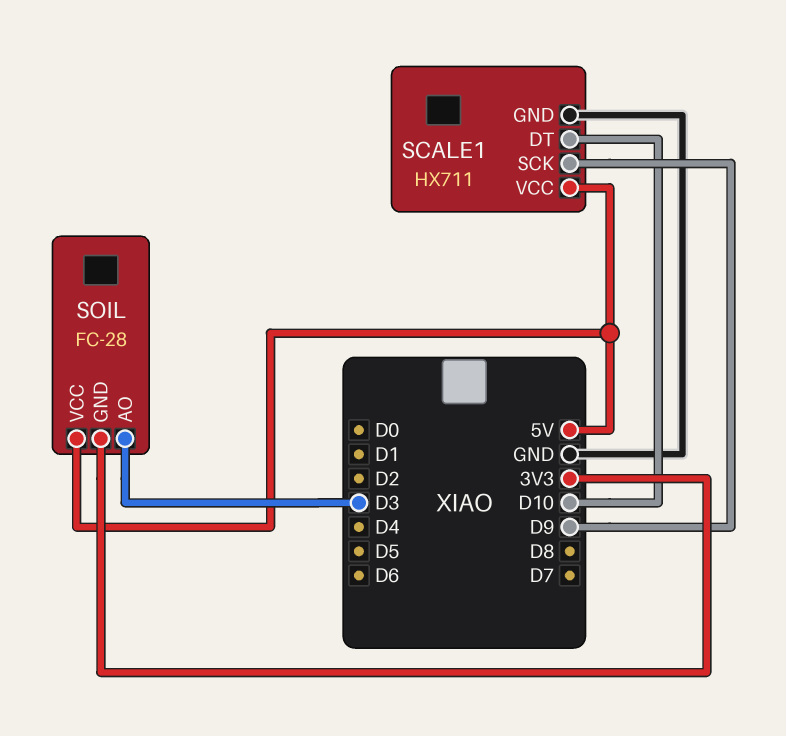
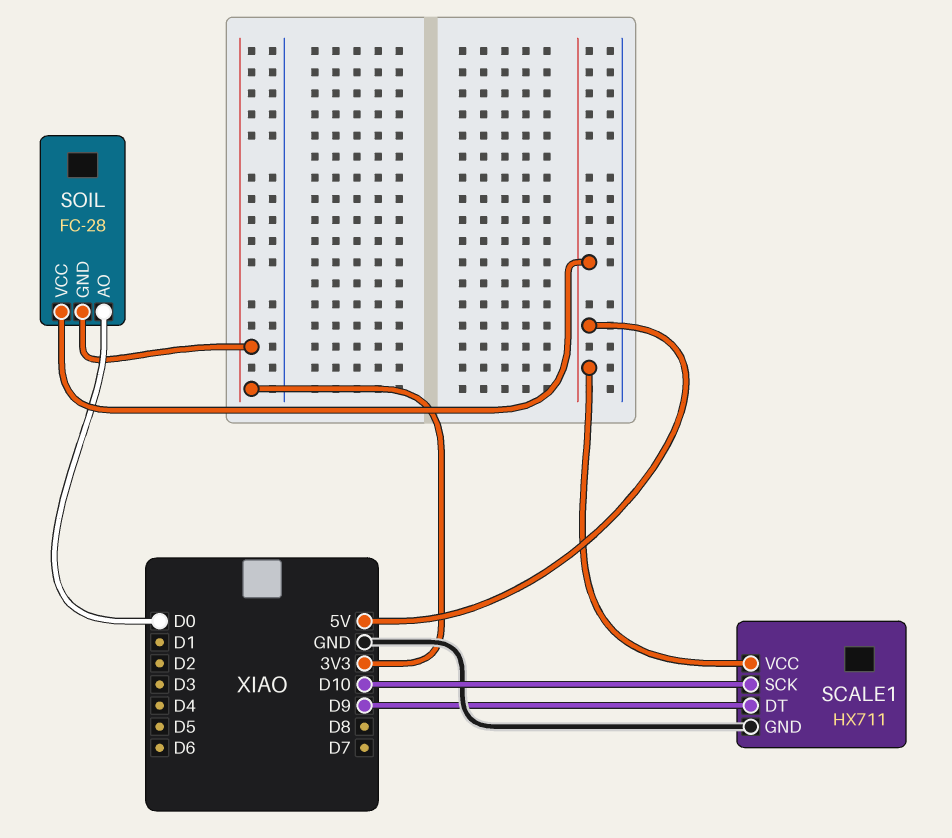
SCALE1 pin DT: D10 -> D9
SCALE1 pin SCK: D9 -> D10
SOIL pin AO: D3 -> D0

